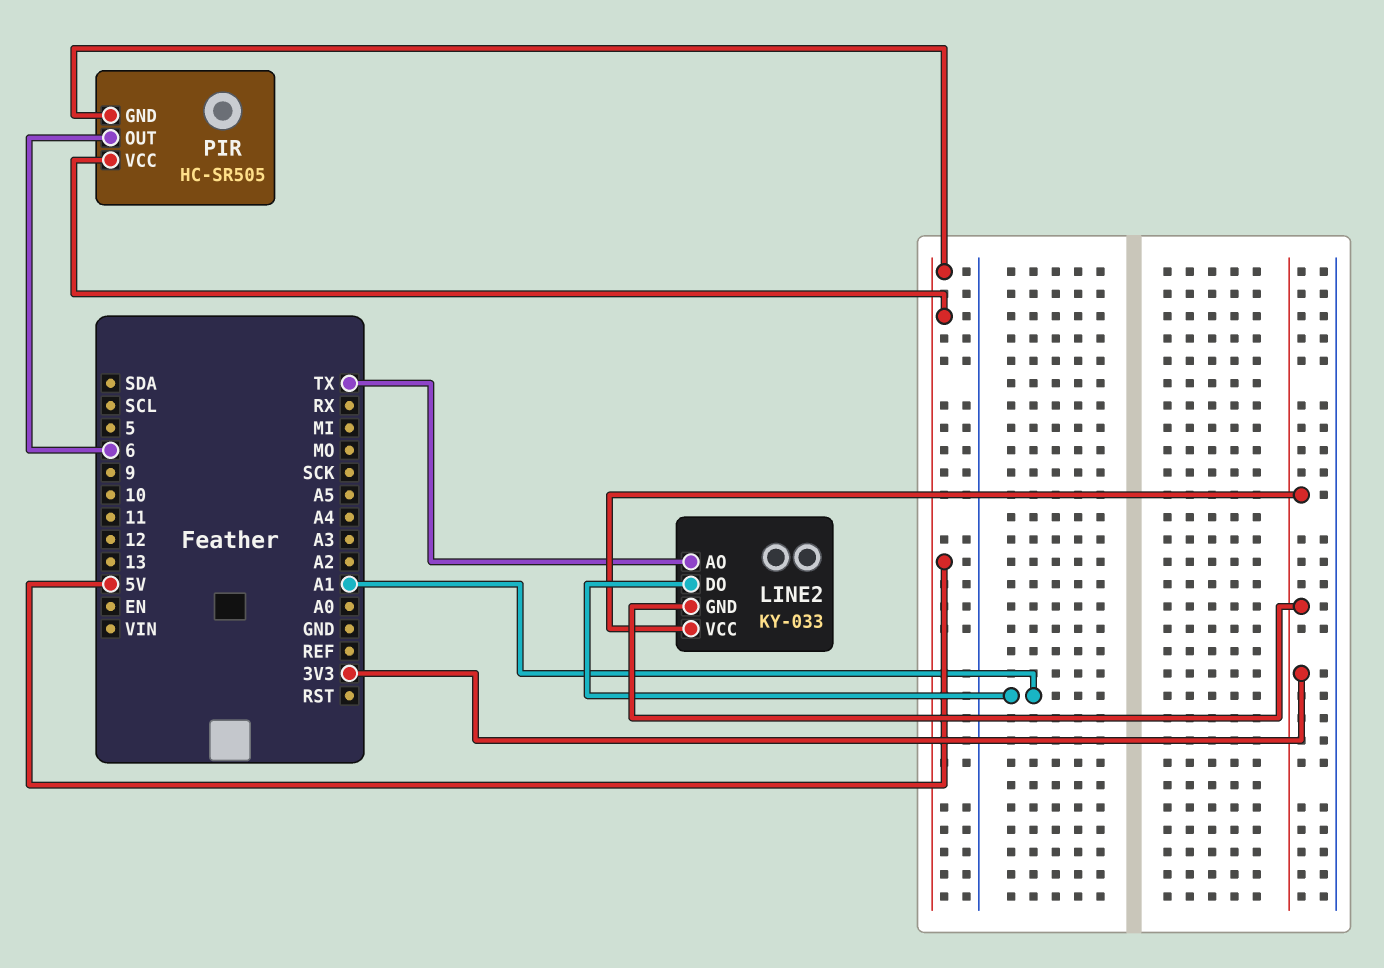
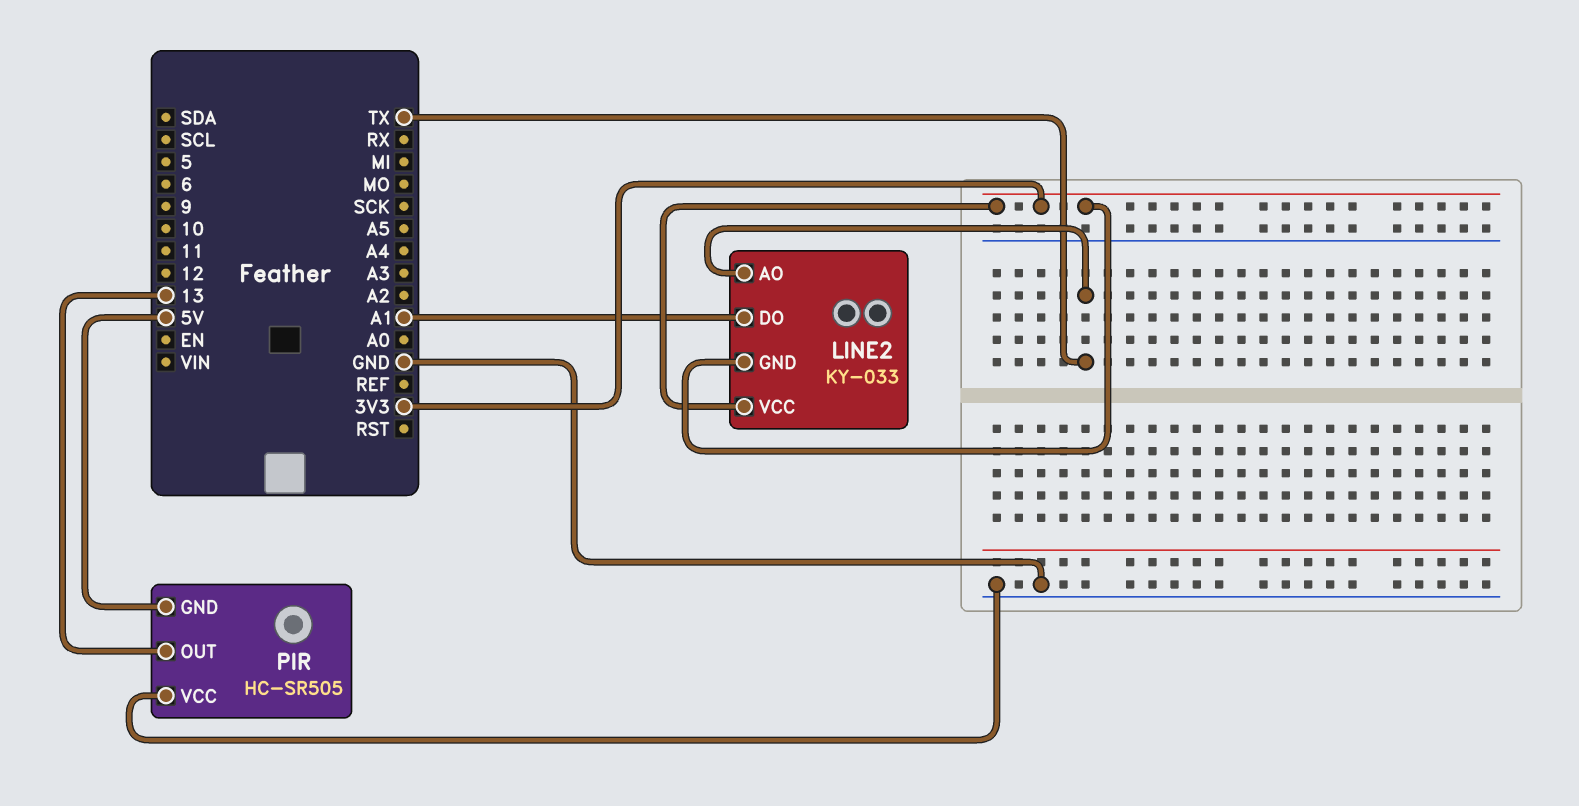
PIR pin OUT: 6 -> 13
PIR pin VCC: 5V -> GND

